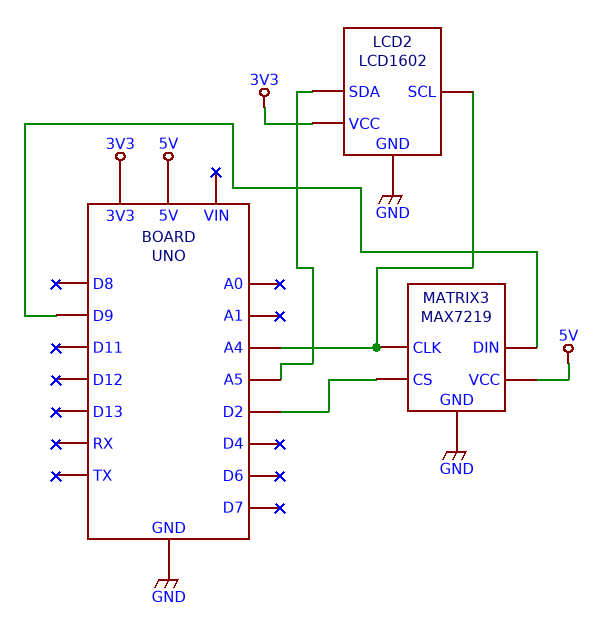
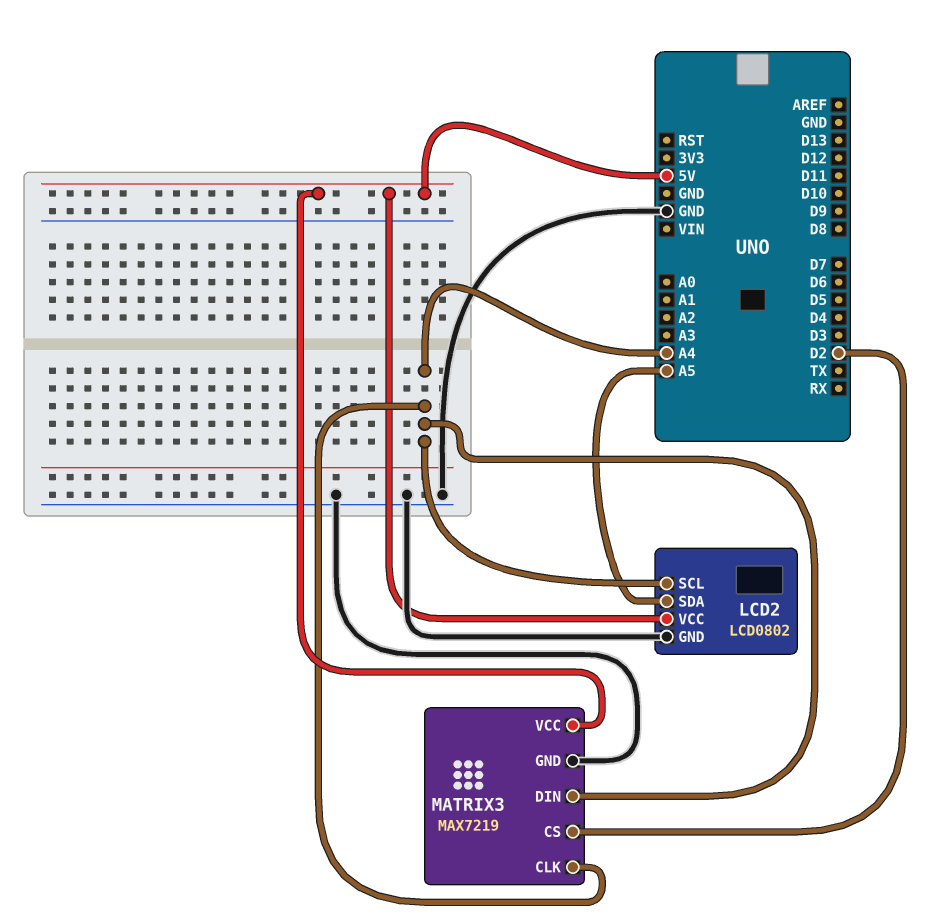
LCD2: LCD1602 -> LCD0802
LCD2 pin VCC: 3V3 -> 5V
MATRIX3 pin DIN: D9 -> A4

